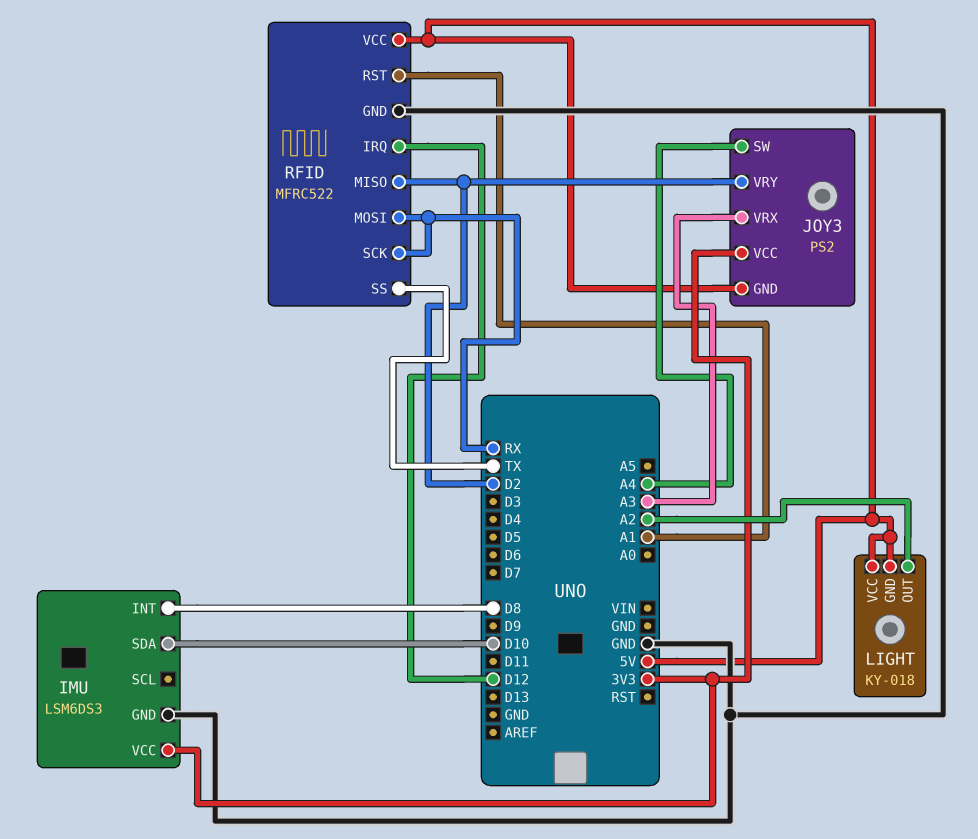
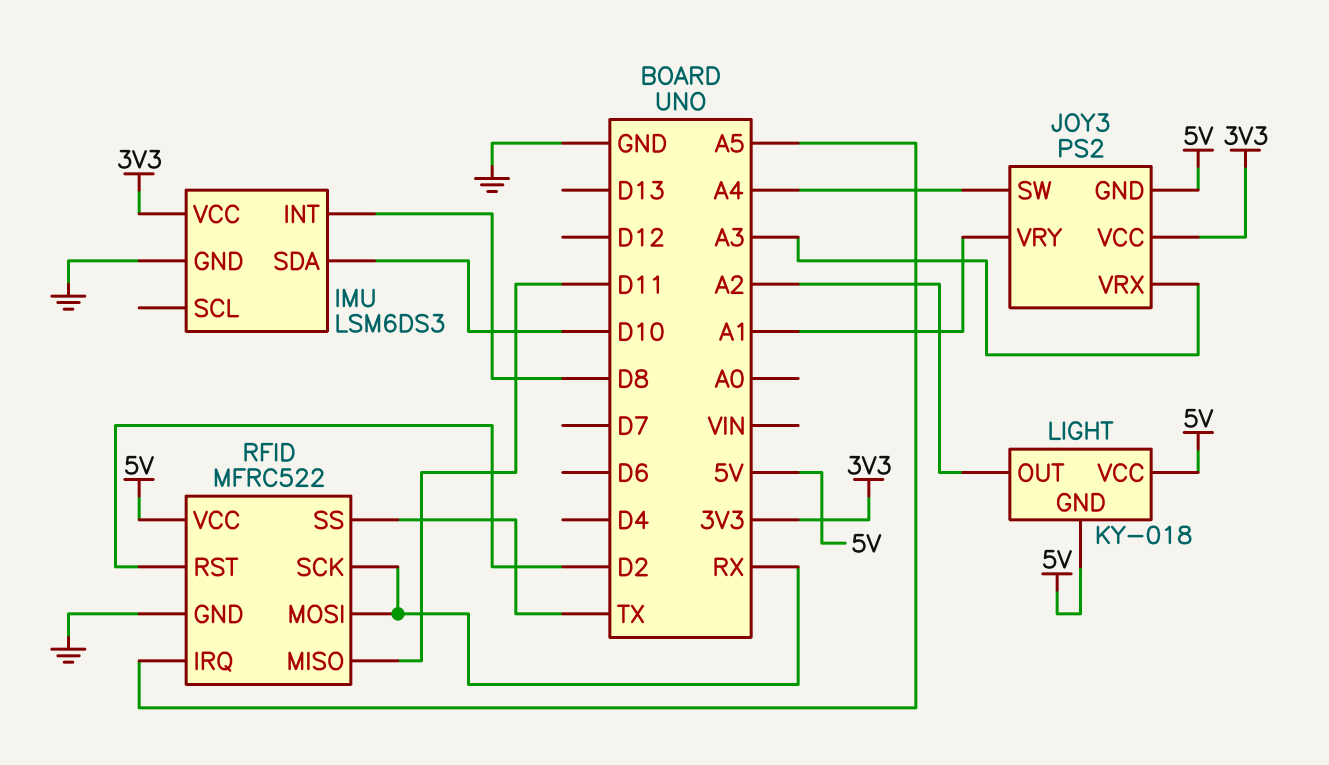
JOY3 pin VRY: D2 -> A1
RFID pin IRQ: D12 -> A5
RFID pin MISO: D2 -> D11
RFID pin RST: A1 -> D2

